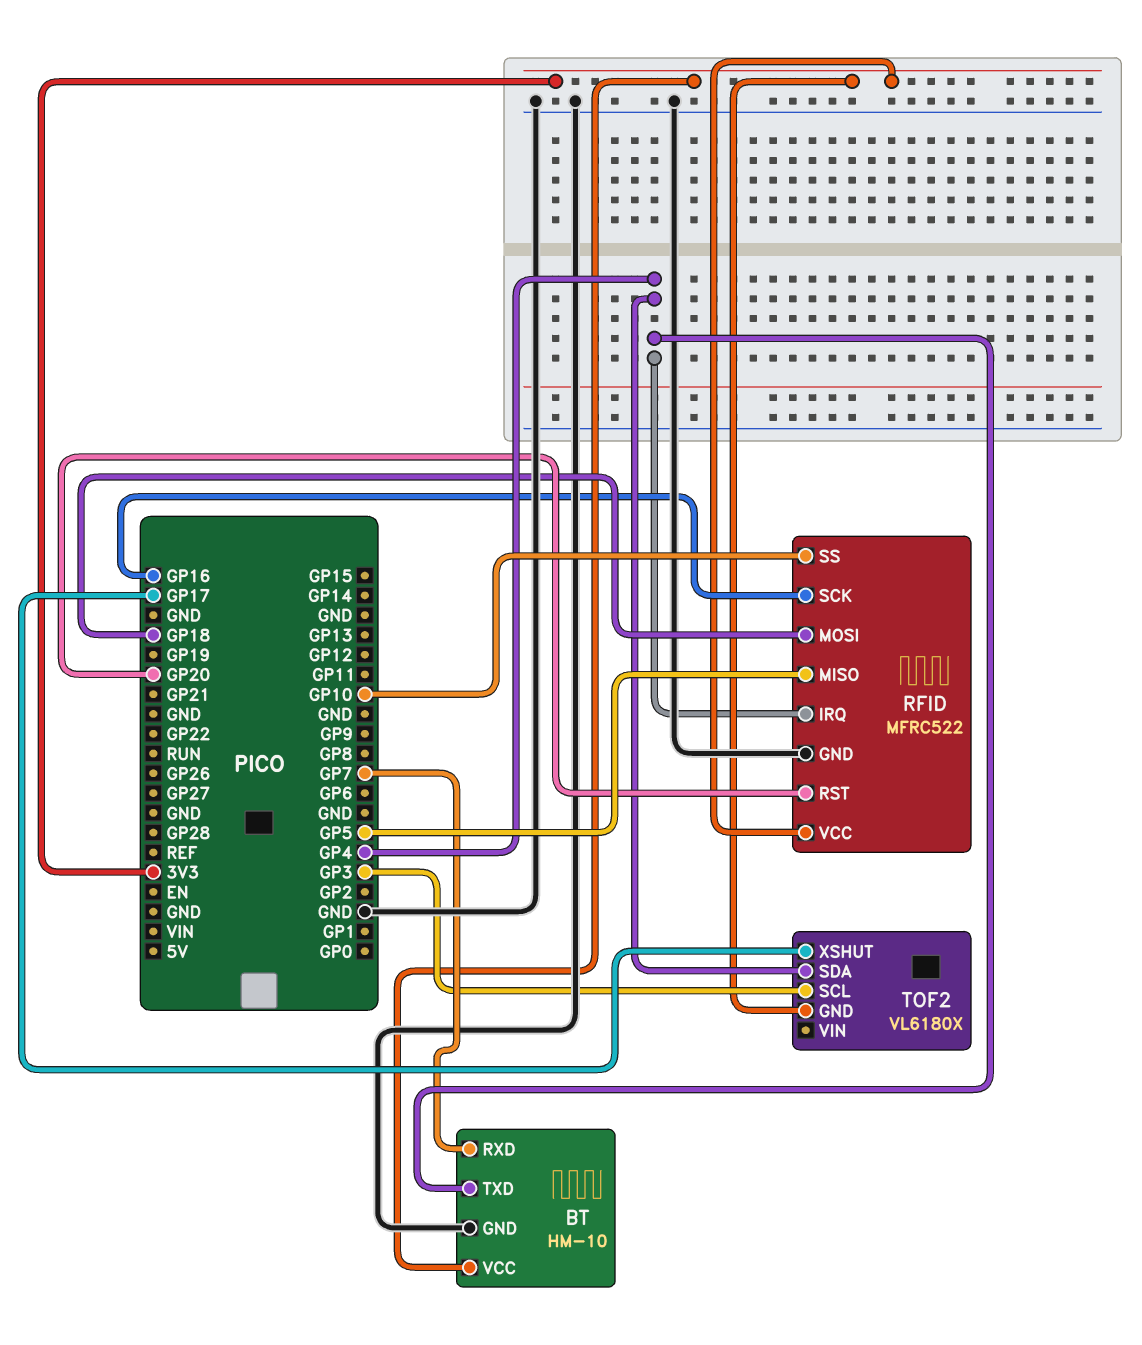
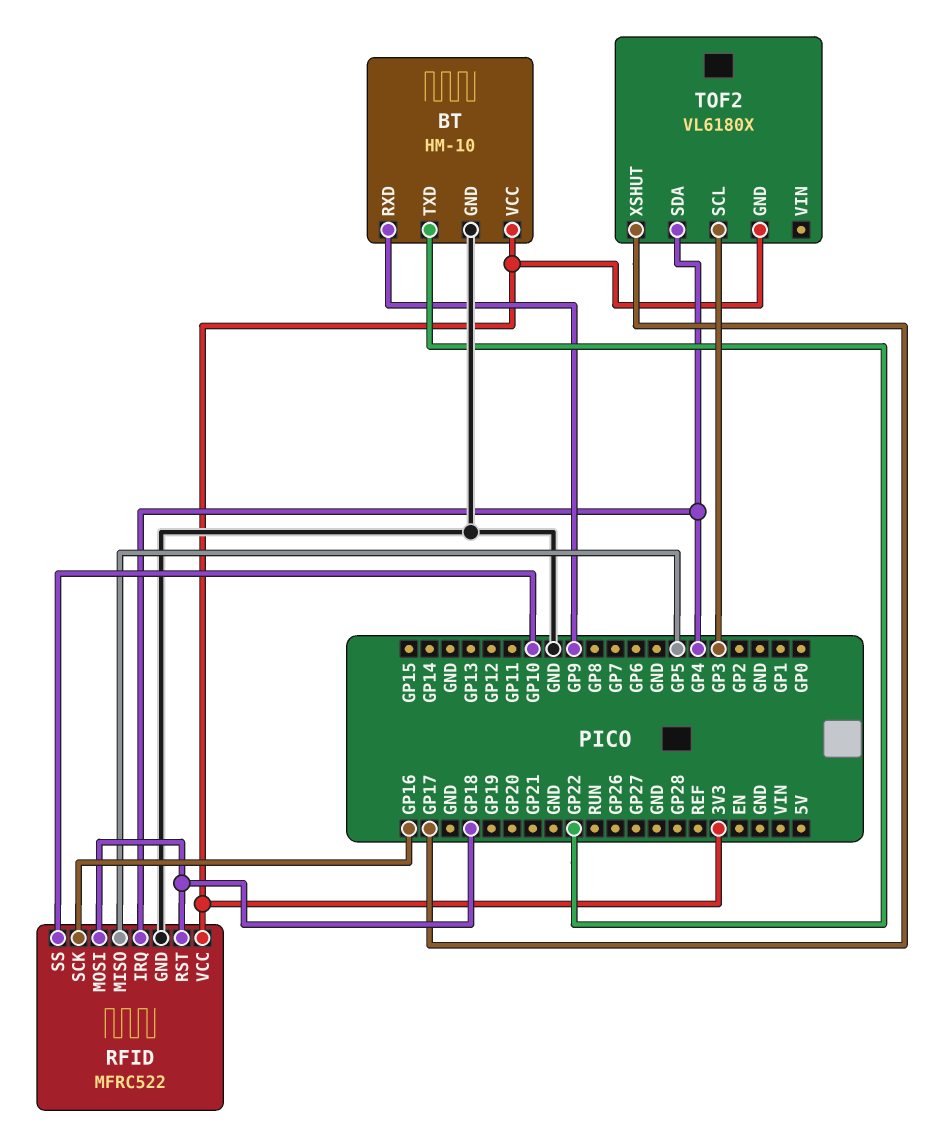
BT pin RXD: GP7 -> GP9
BT pin TXD: GP4 -> GP22
RFID pin RST: GP20 -> GP18

